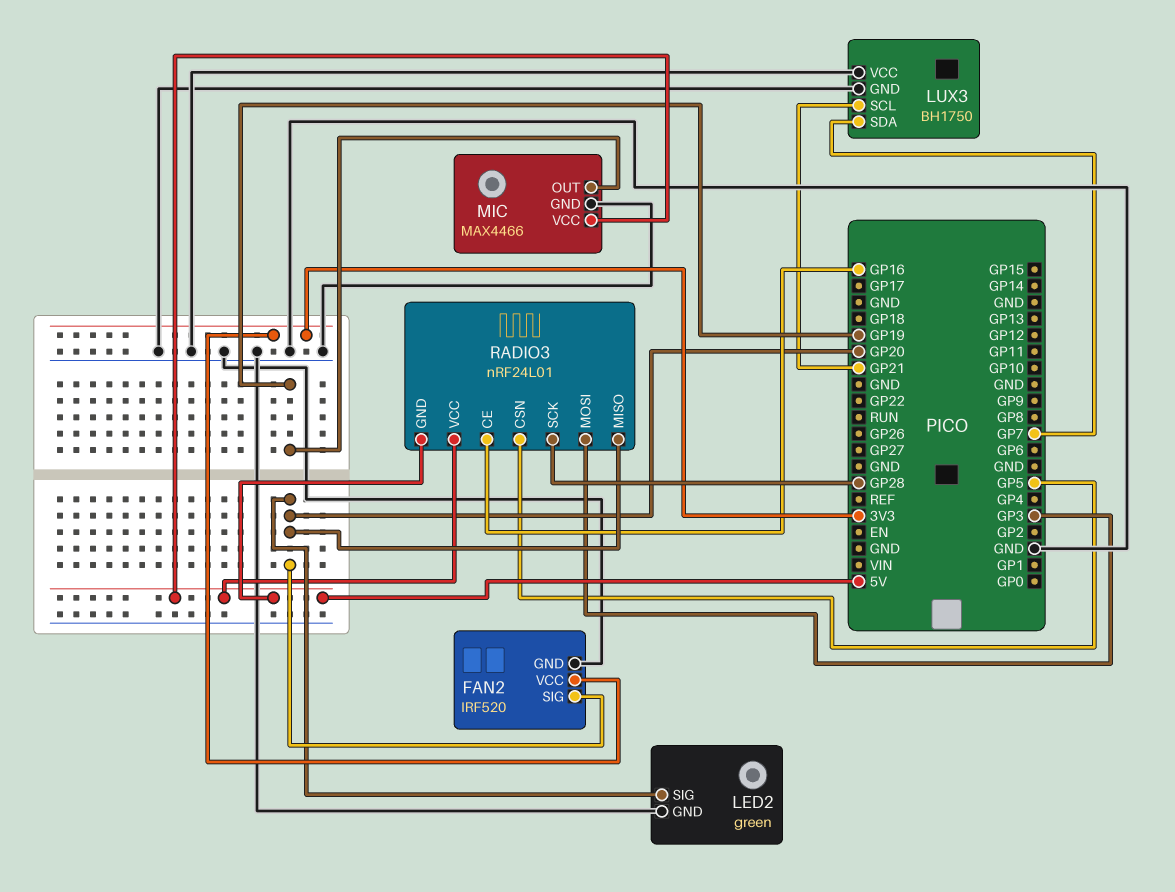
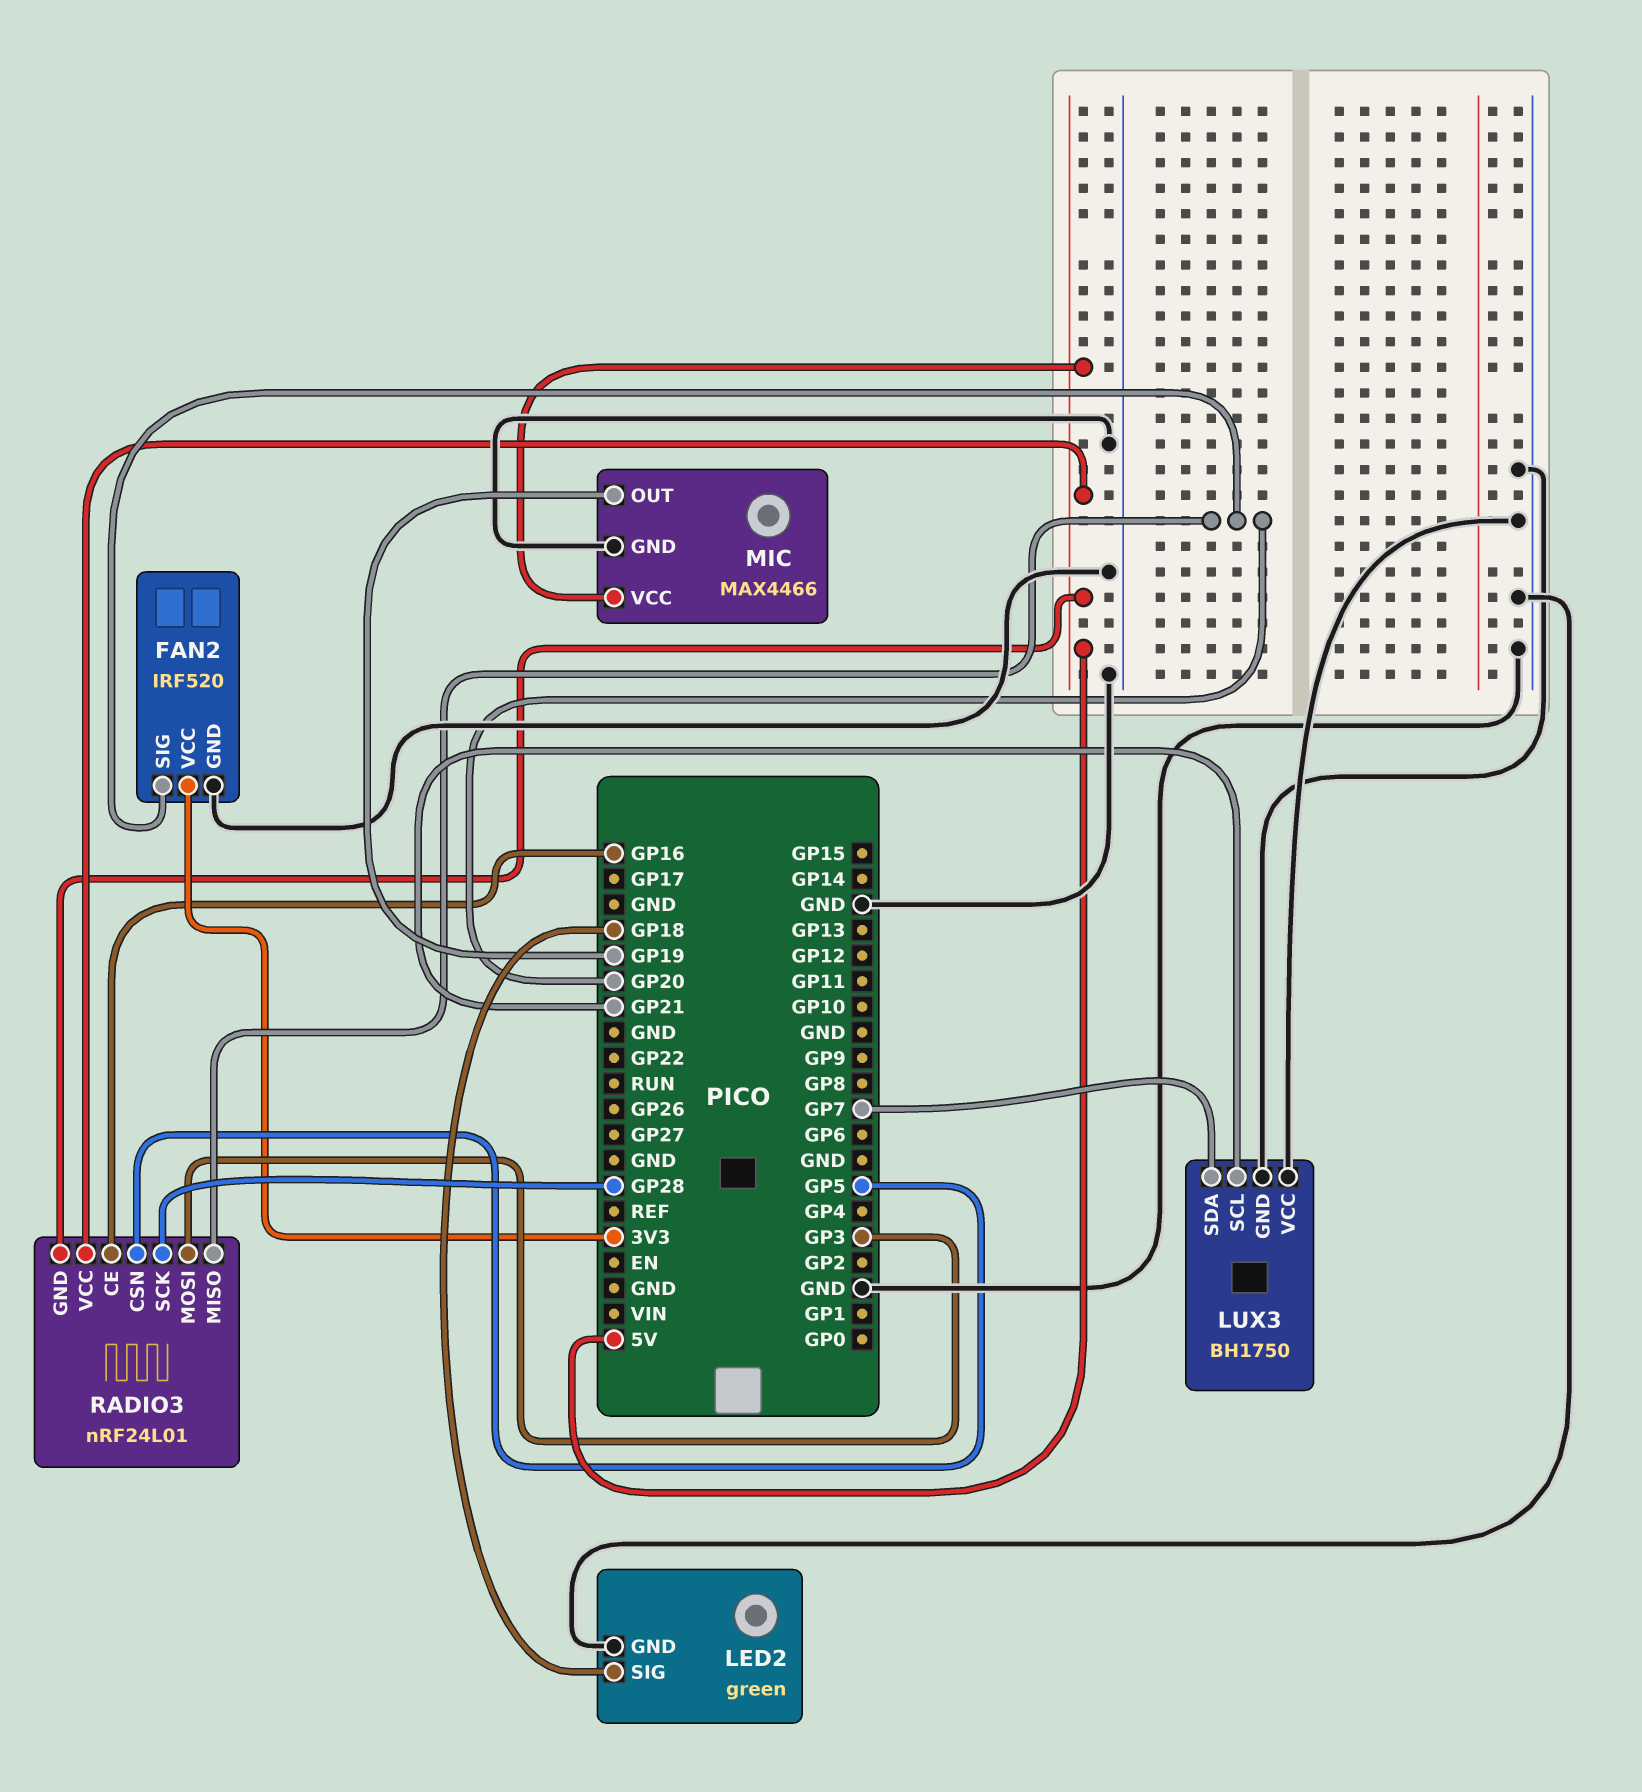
LED2 pin SIG: GP20 -> GP18

